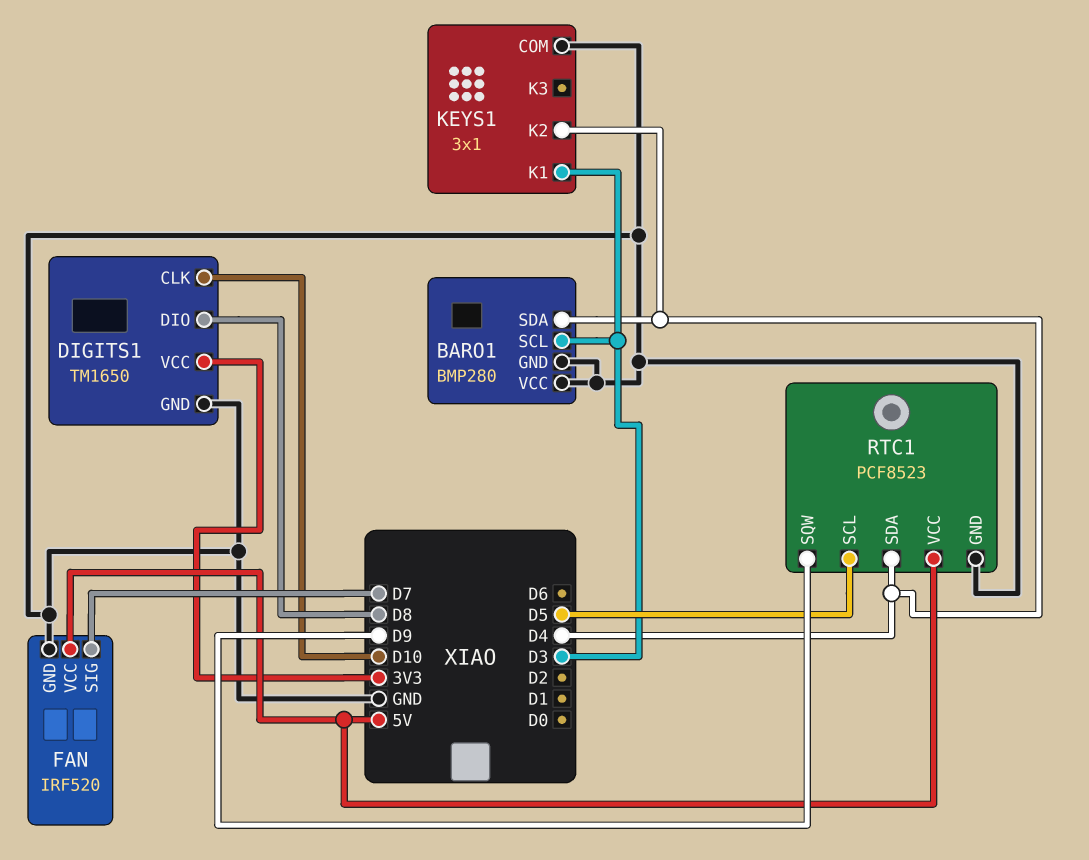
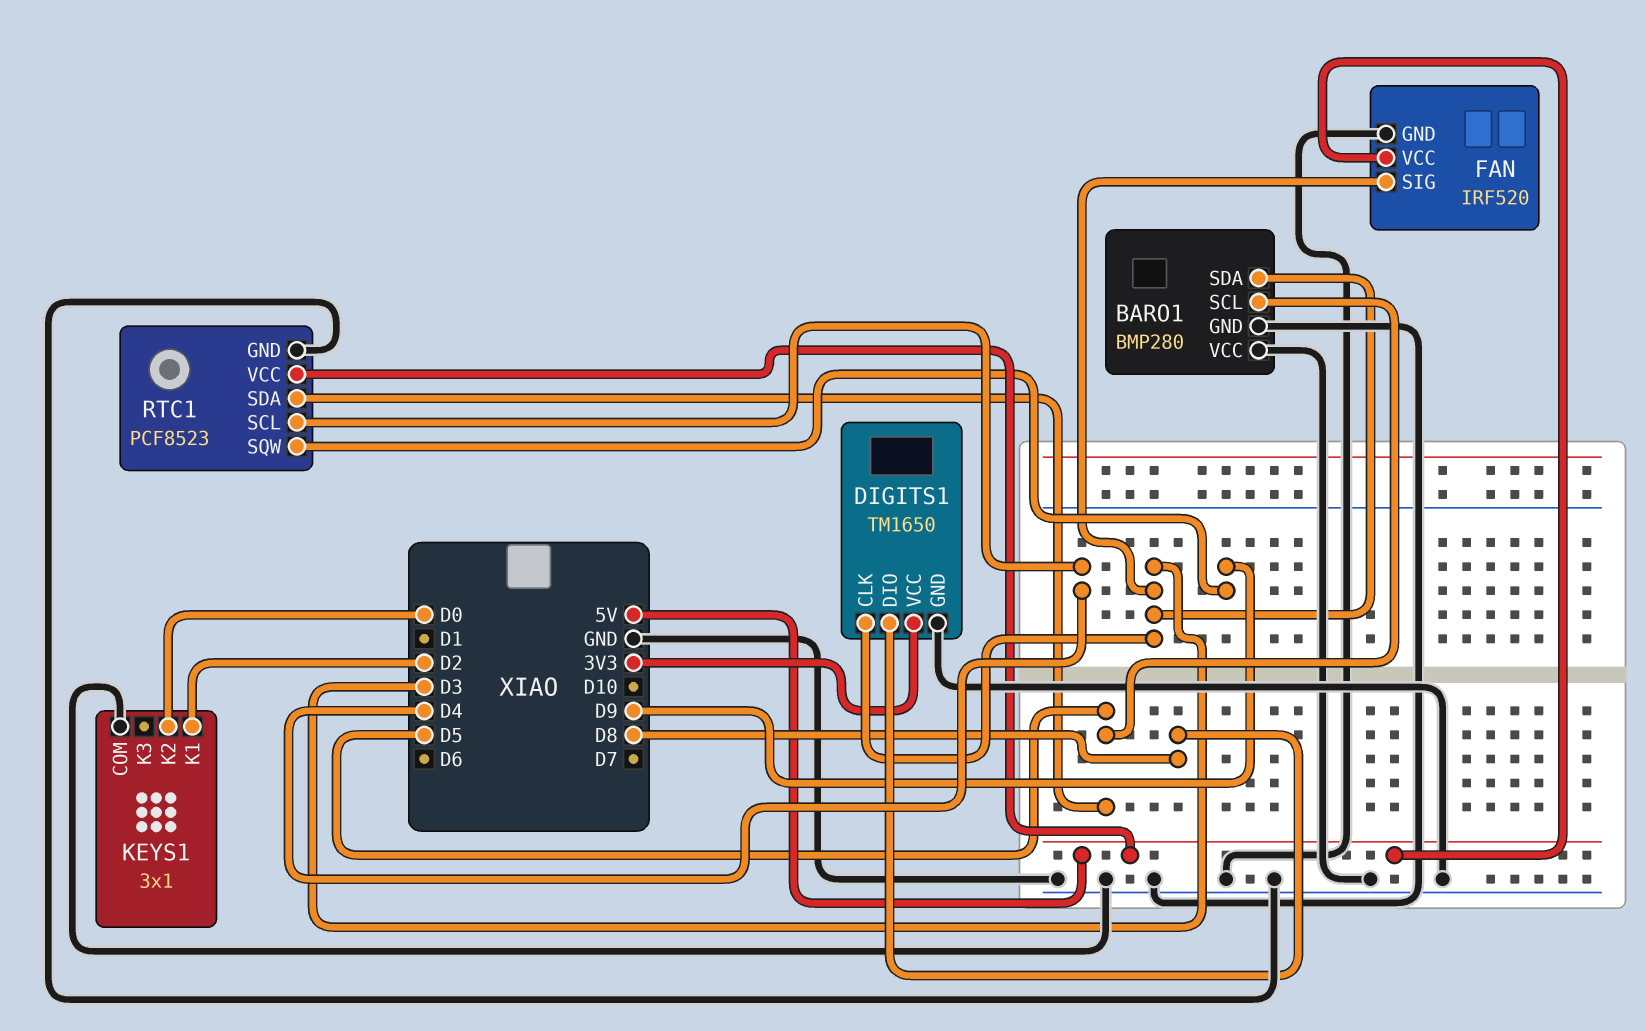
BARO1 pin SCL: D3 -> D5
BARO1 pin SDA: D4 -> D3
DIGITS1 pin CLK: D10 -> D3
FAN pin SIG: D7 -> D3
KEYS1 pin K1: D3 -> D2
KEYS1 pin K2: D4 -> D0
RTC1 pin SCL: D5 -> D4
RTC1 pin SDA: D4 -> D5

